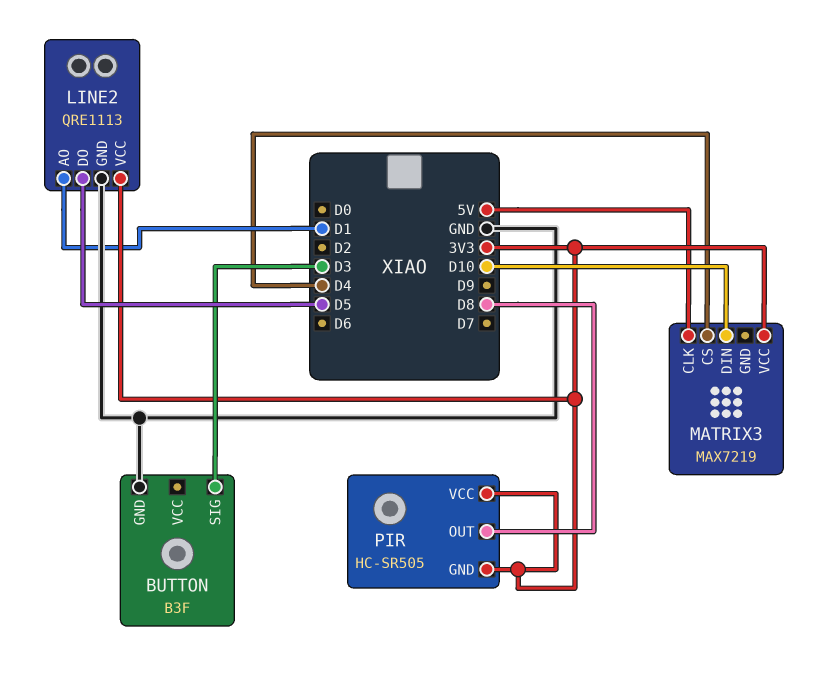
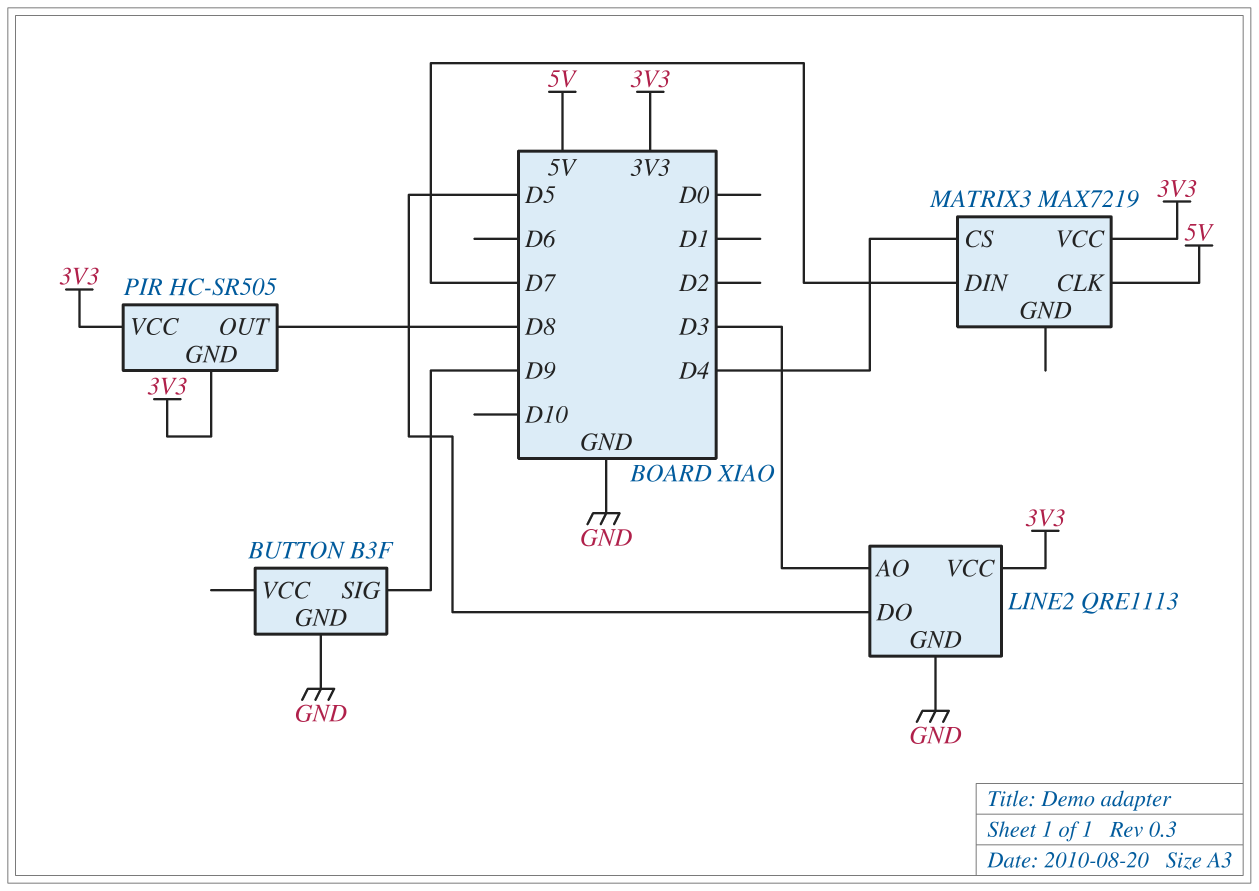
BUTTON pin SIG: D3 -> D9
LINE2 pin AO: D1 -> D3
MATRIX3 pin DIN: D10 -> D7

